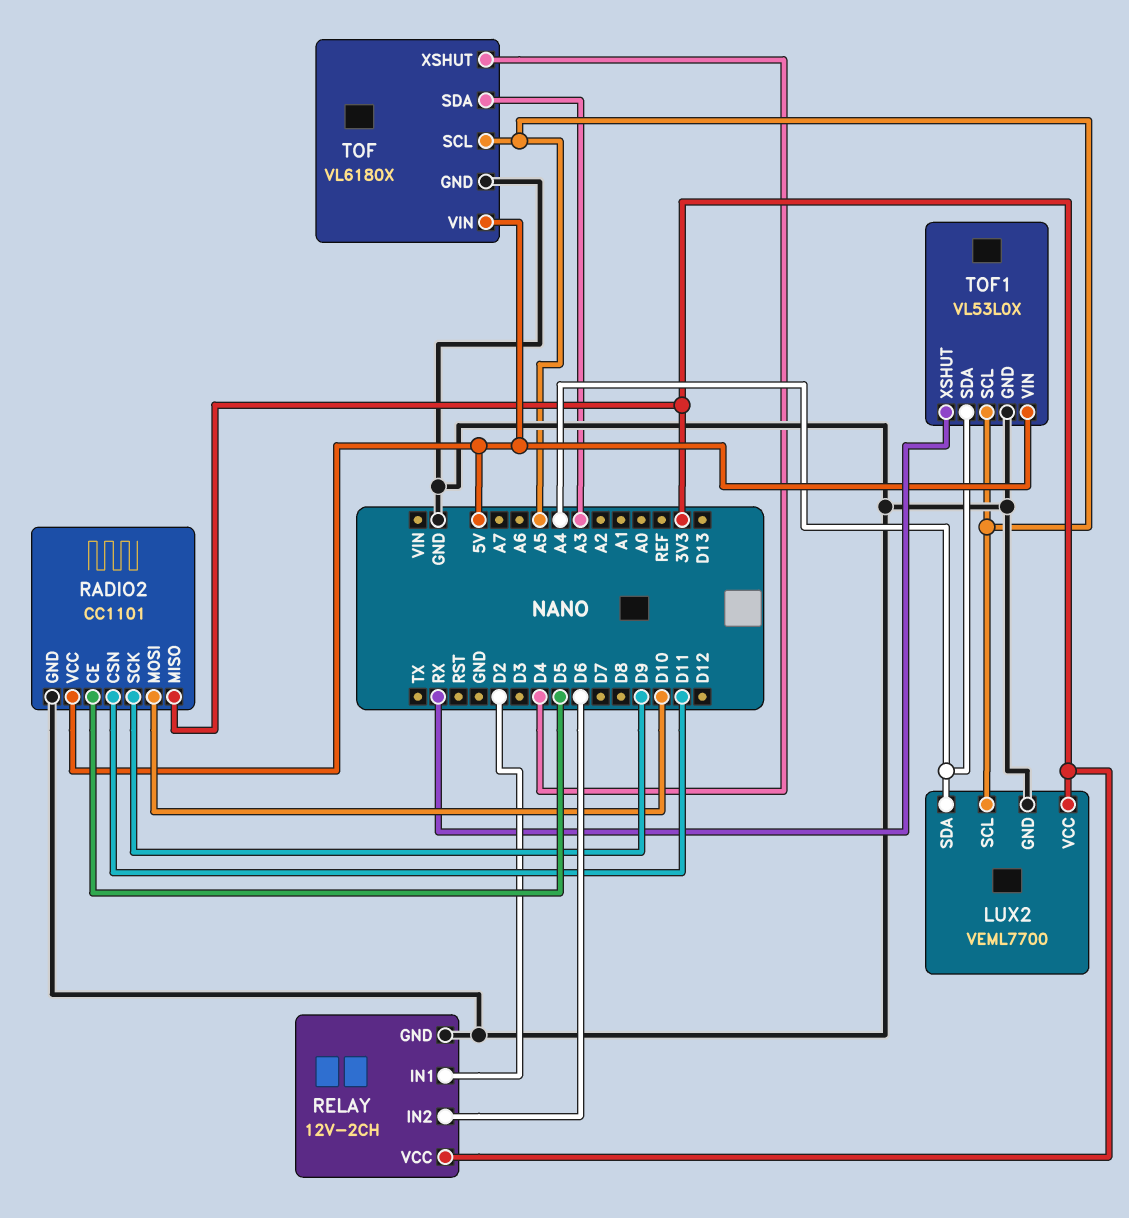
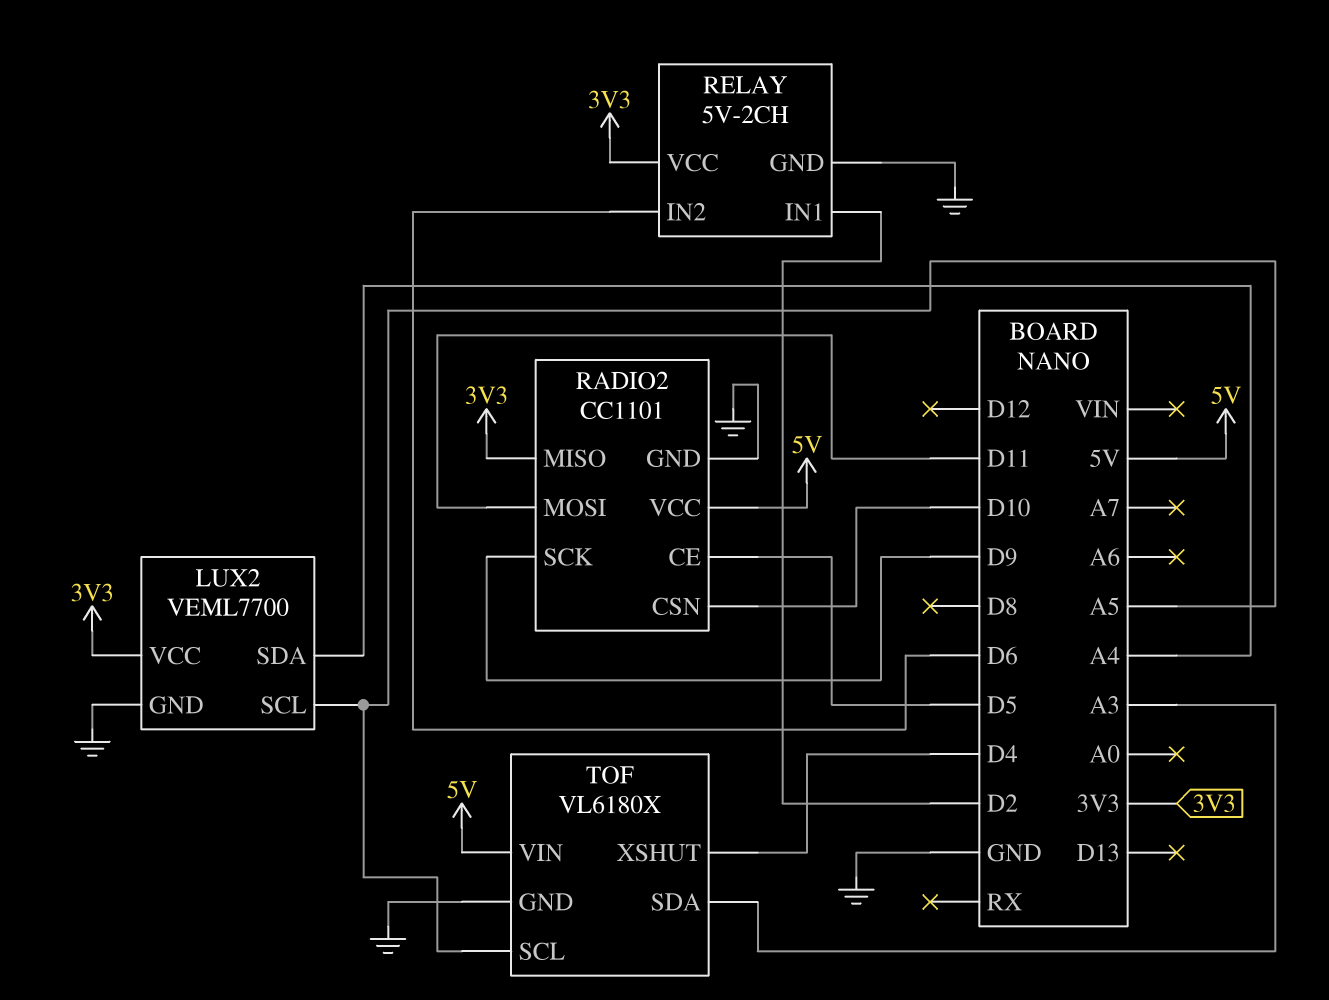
RADIO2 pin CSN: D11 -> D10
RADIO2 pin MOSI: D10 -> D11
RELAY: 12V-2CH -> 5V-2CH
TOF1: VL53L0X -> none
TOF1 pin GND: GND -> none
TOF1 pin SCL: A5 -> none
TOF1 pin SDA: A4 -> none
TOF1 pin VIN: 5V -> none
TOF1 pin XSHUT: RX -> none

